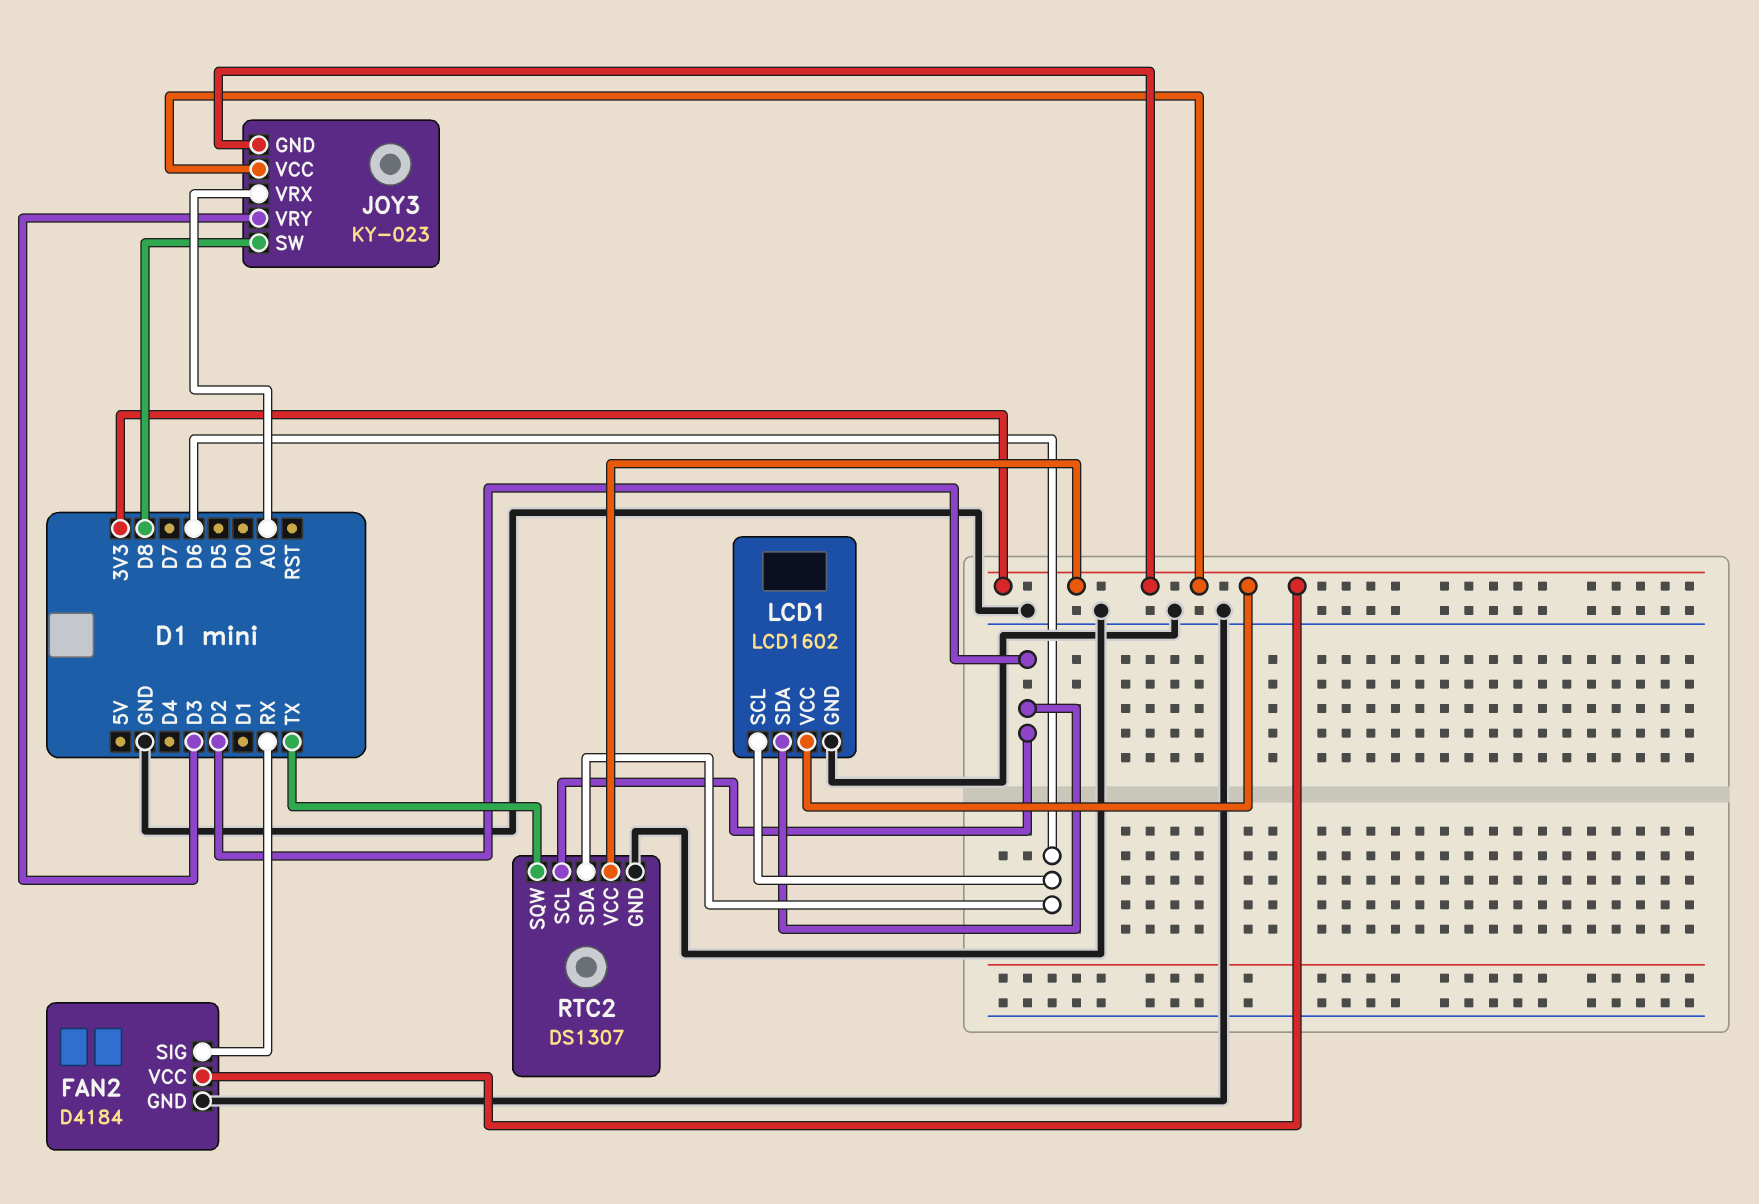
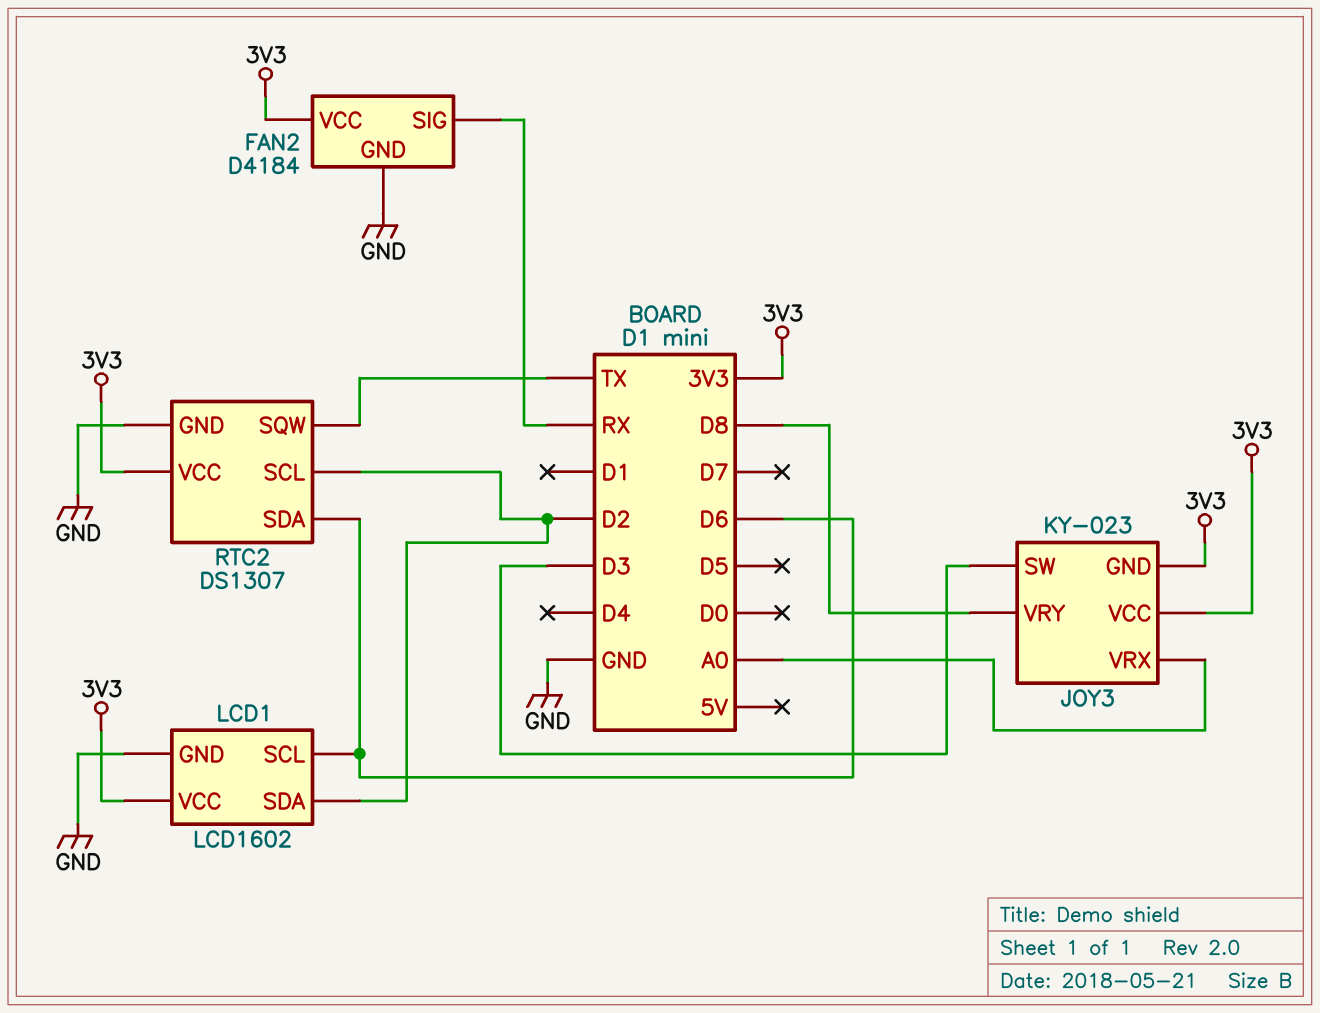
JOY3 pin SW: D8 -> D3
JOY3 pin VRY: D3 -> D8

